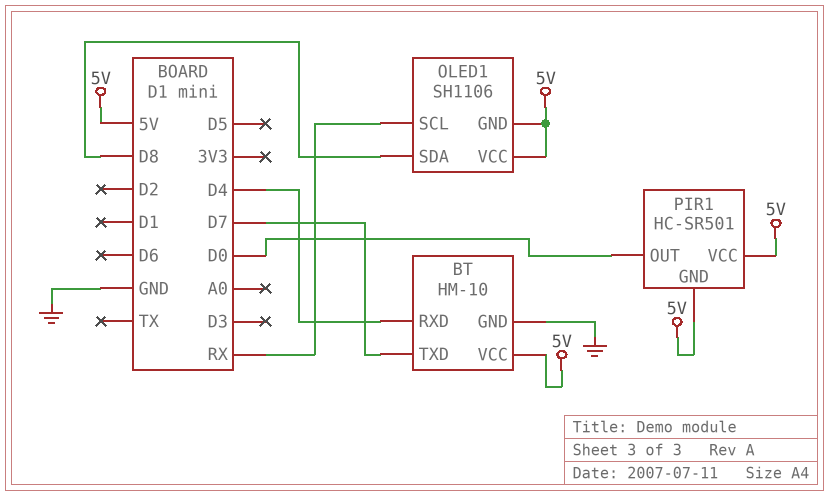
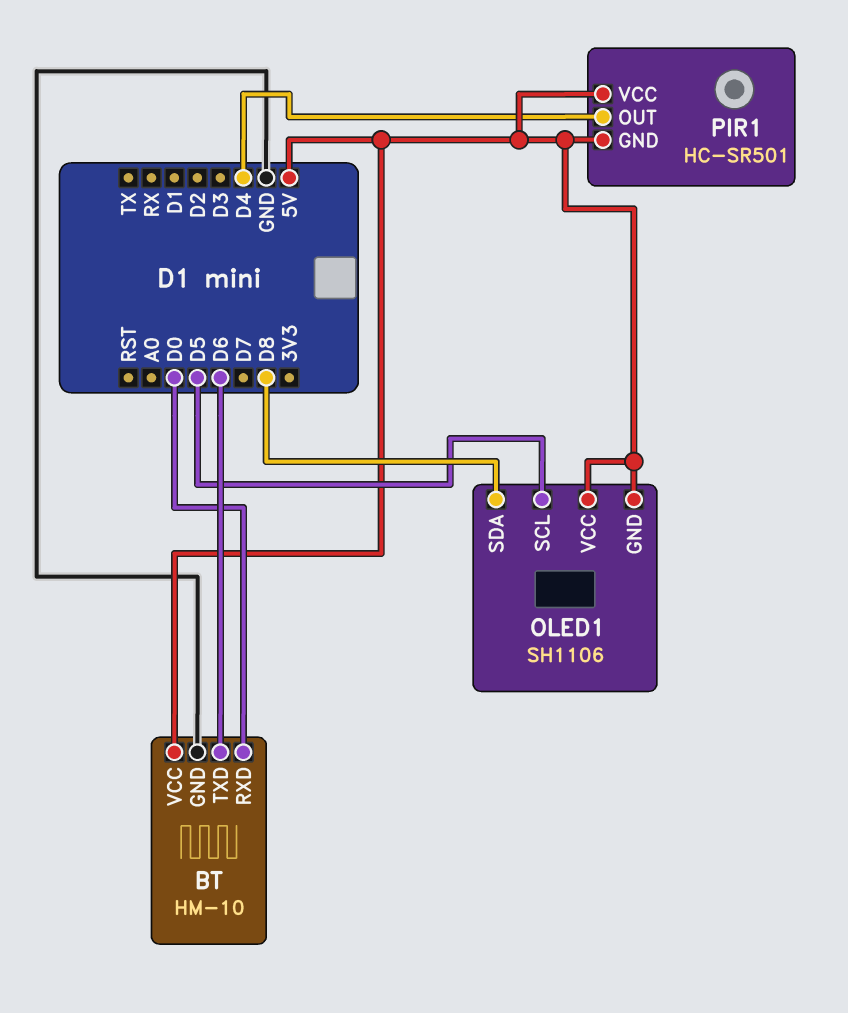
BT pin RXD: D4 -> D0
BT pin TXD: D7 -> D6
OLED1 pin SCL: RX -> D5
PIR1 pin OUT: D0 -> D4

